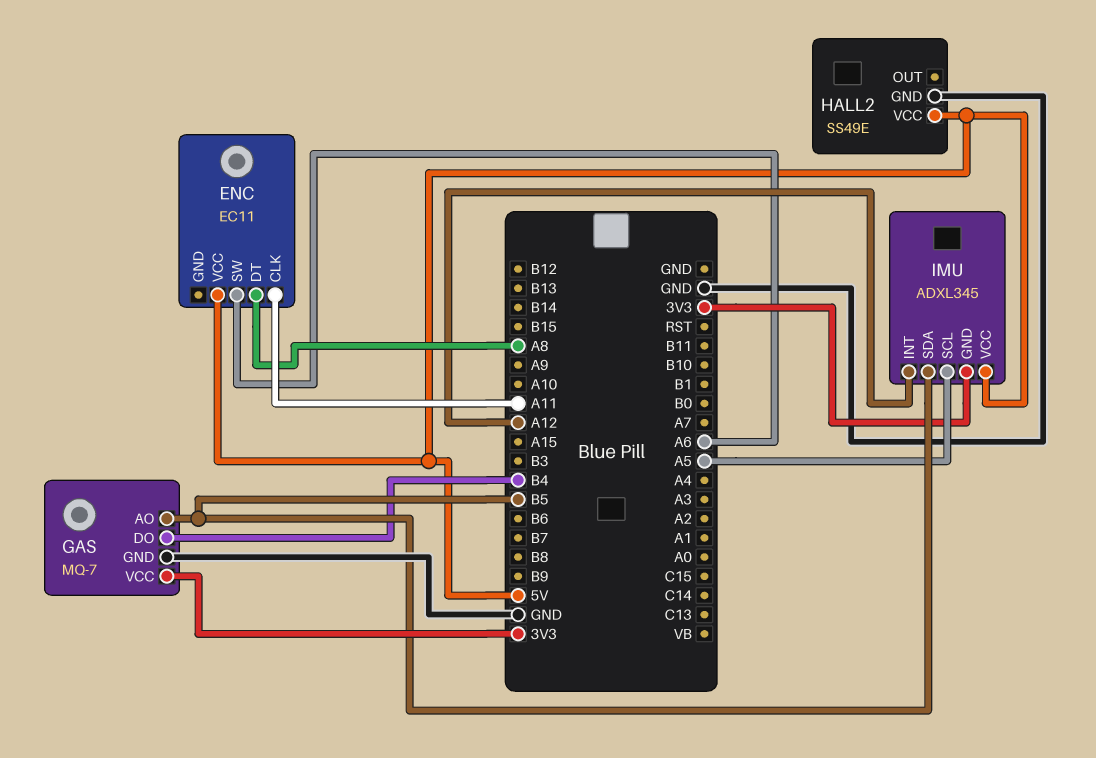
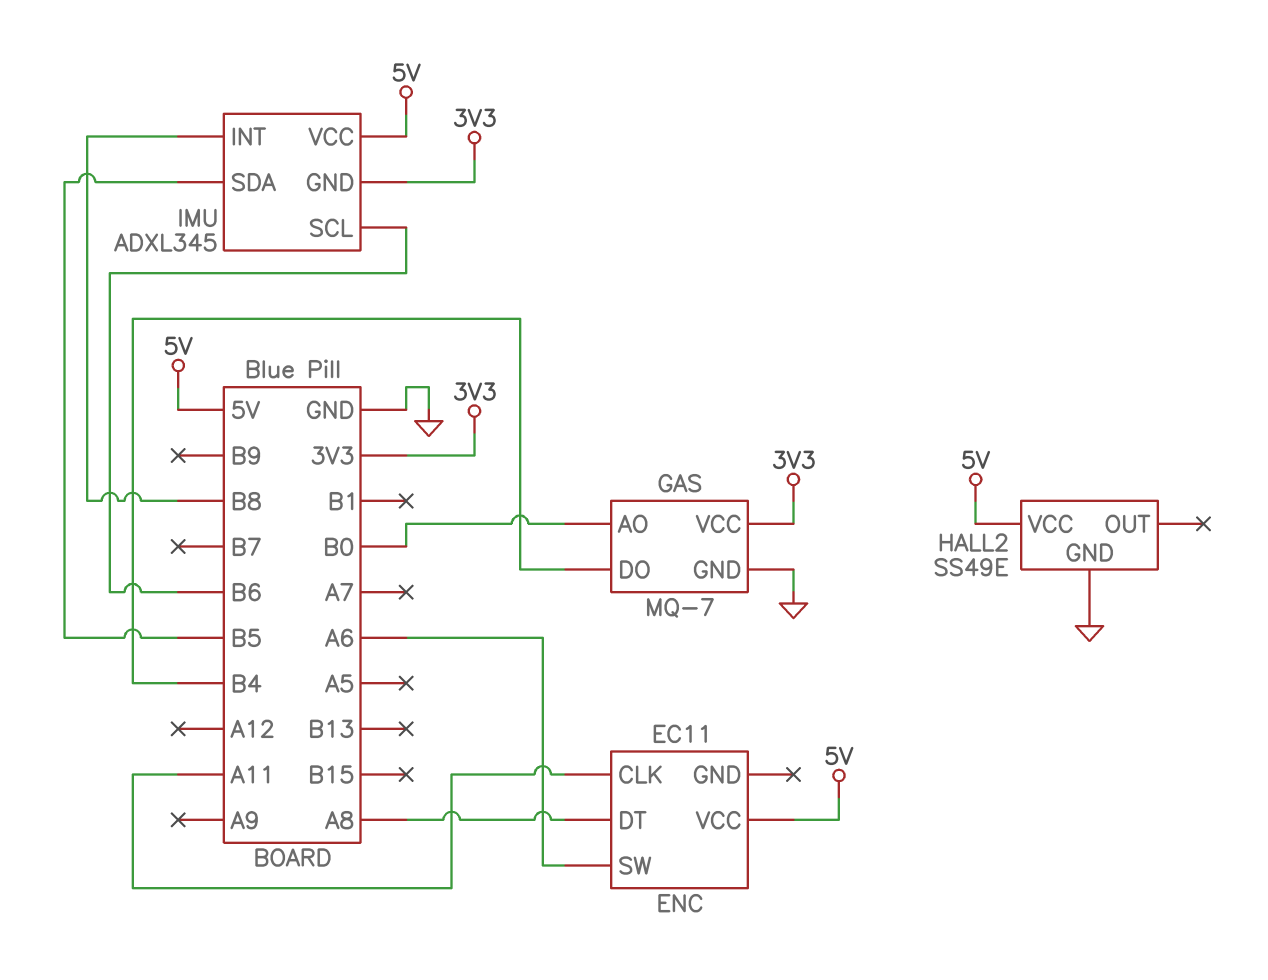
GAS pin AO: B5 -> B0
IMU pin INT: A12 -> B8
IMU pin SCL: A5 -> B6

